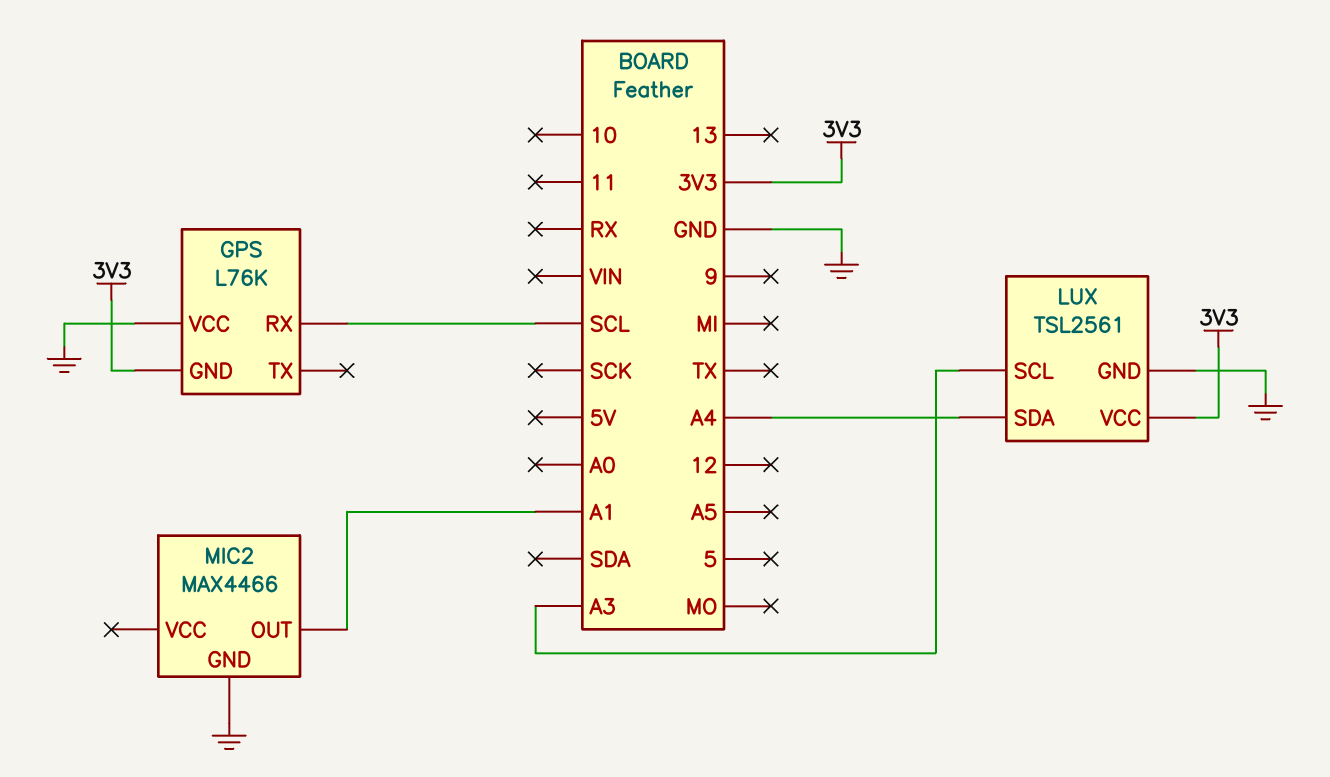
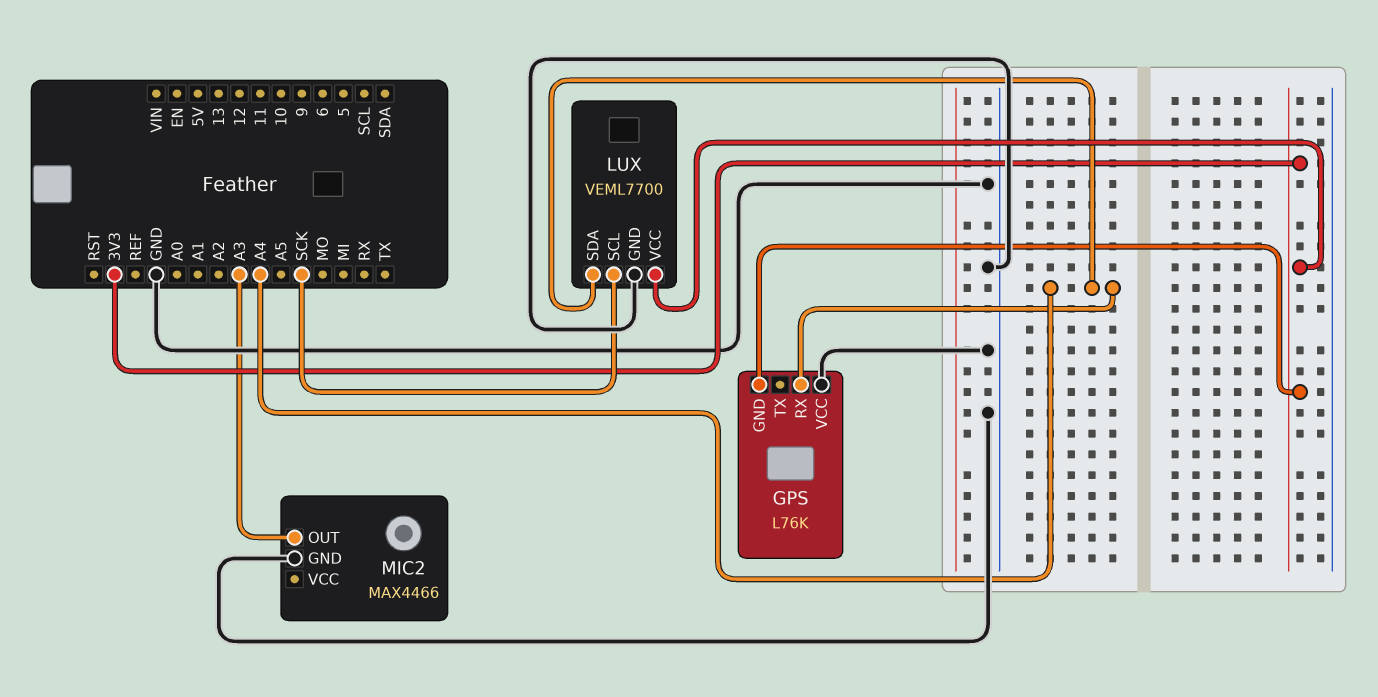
GPS pin RX: SCL -> A4
LUX: TSL2561 -> VEML7700
LUX pin SCL: A3 -> SCK
MIC2 pin OUT: A1 -> A3

